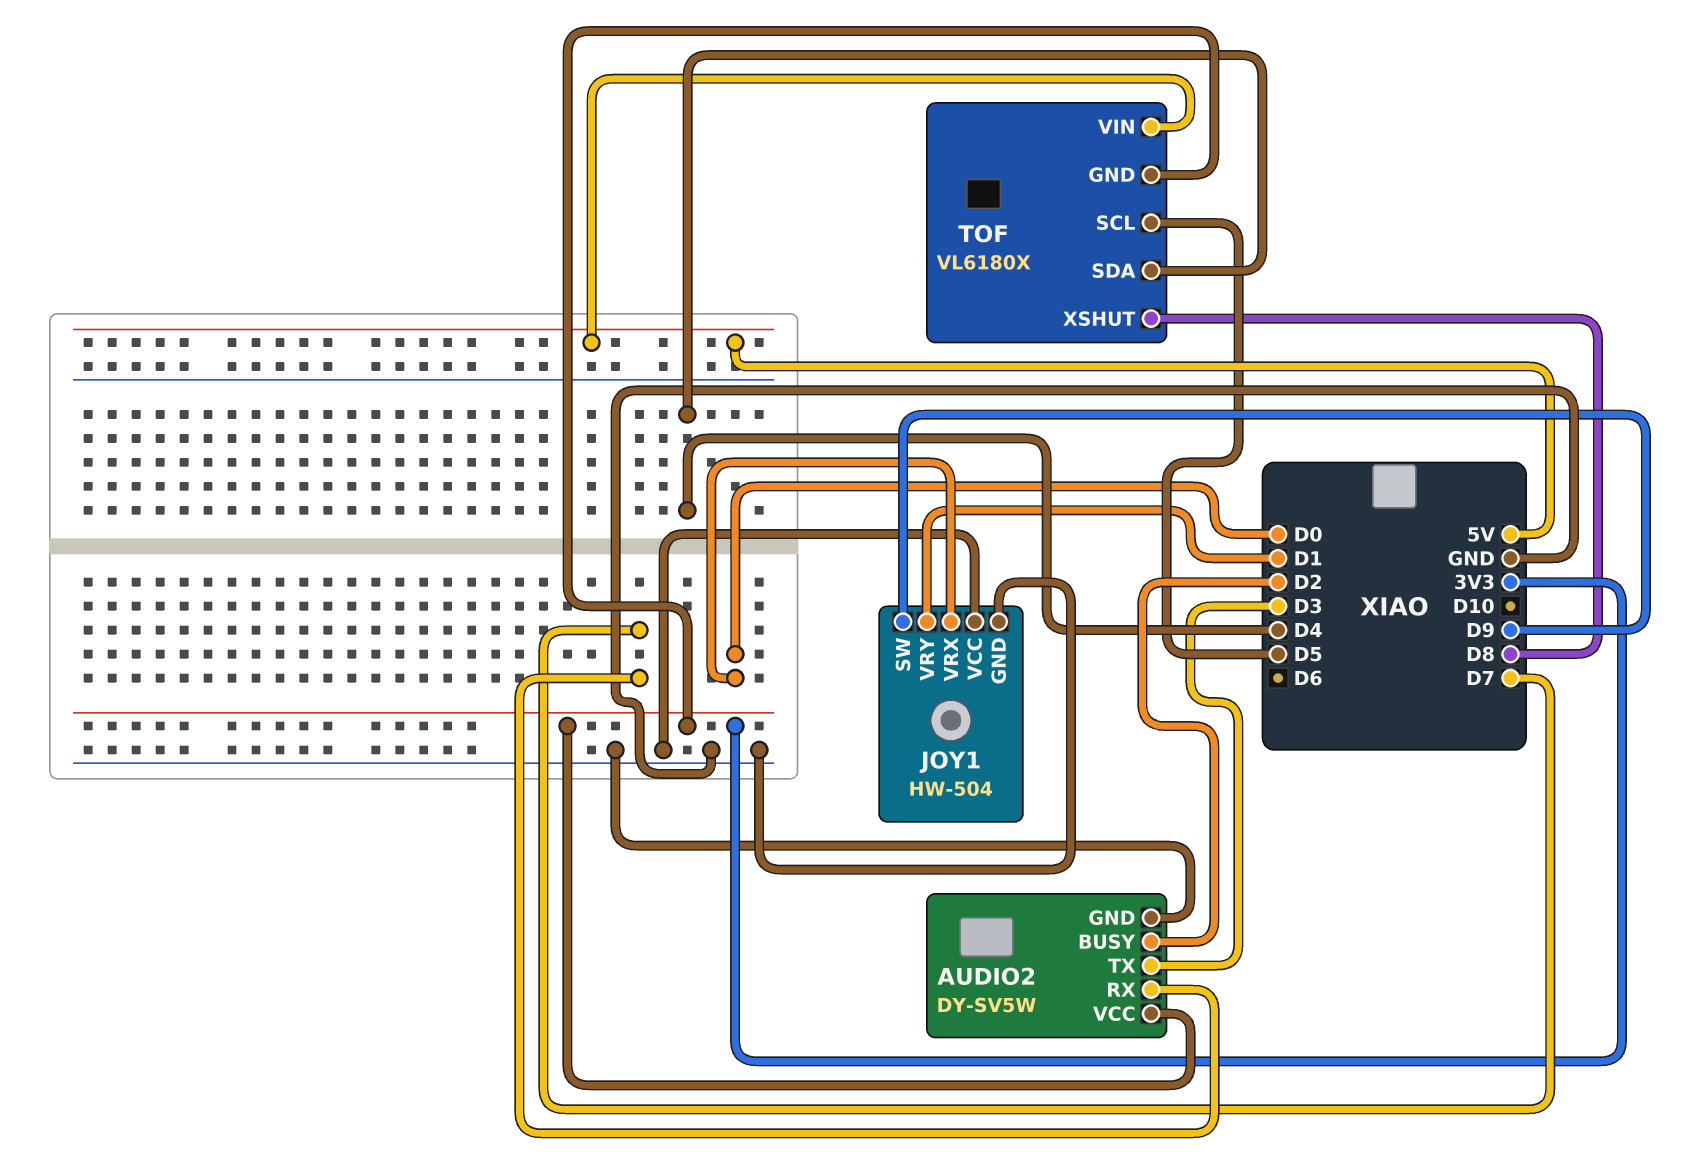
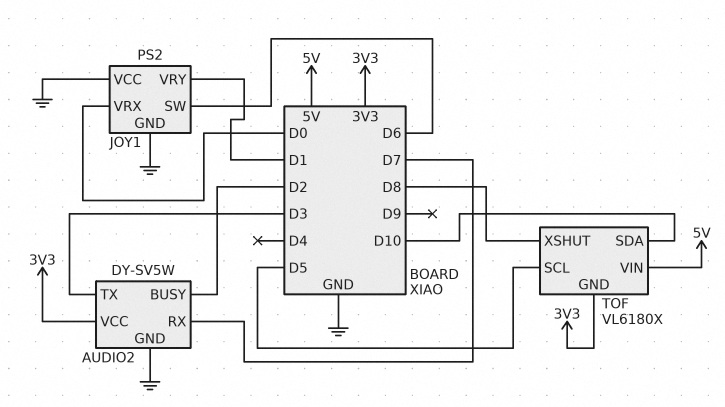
JOY1: HW-504 -> PS2
JOY1 pin SW: D9 -> D6
TOF pin SDA: D4 -> D10

